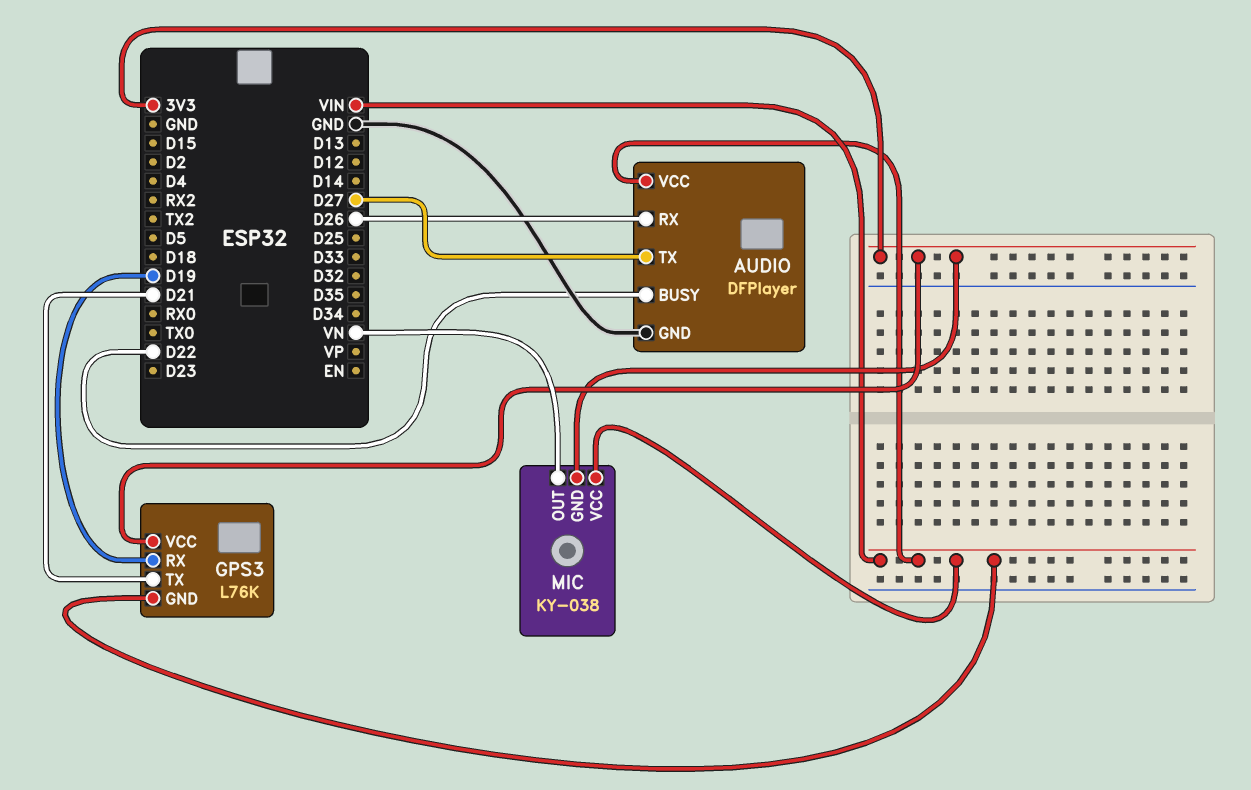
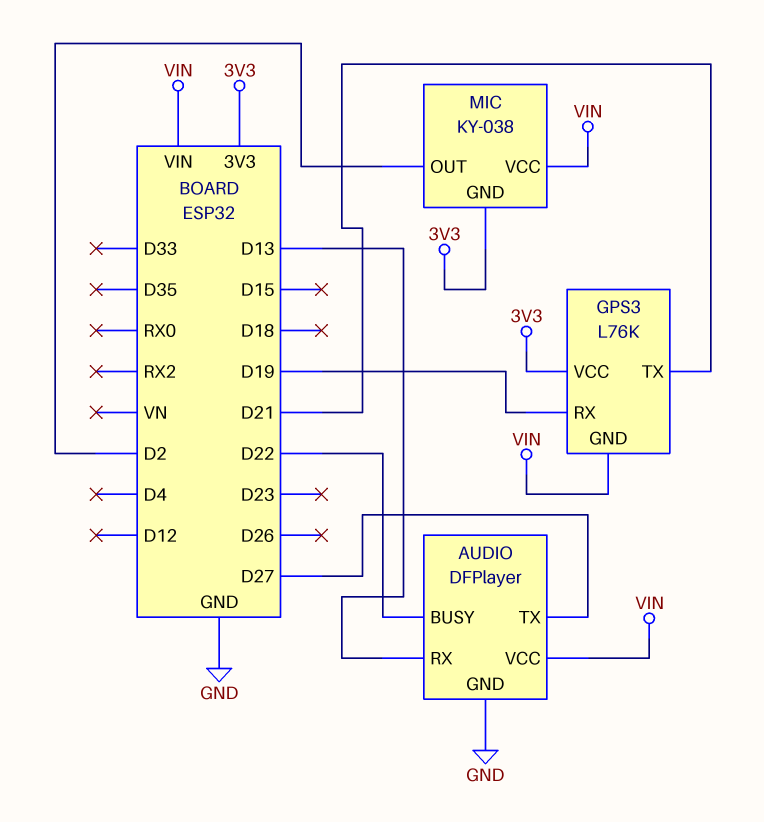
AUDIO pin RX: D26 -> D13
MIC pin OUT: VN -> D2

